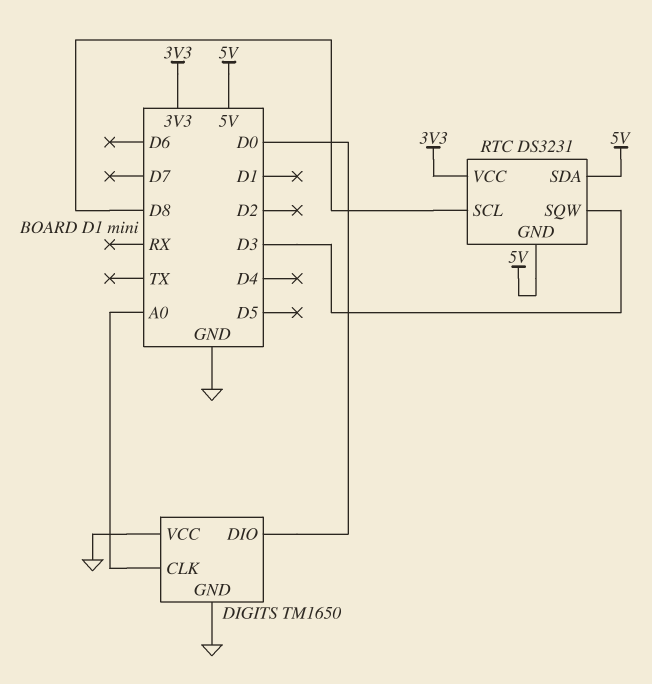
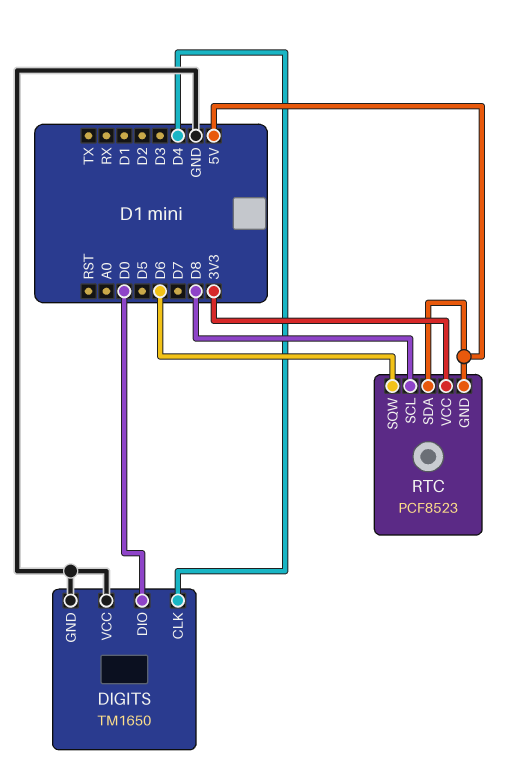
DIGITS pin CLK: A0 -> D4
RTC: DS3231 -> PCF8523
RTC pin SQW: D3 -> D6

